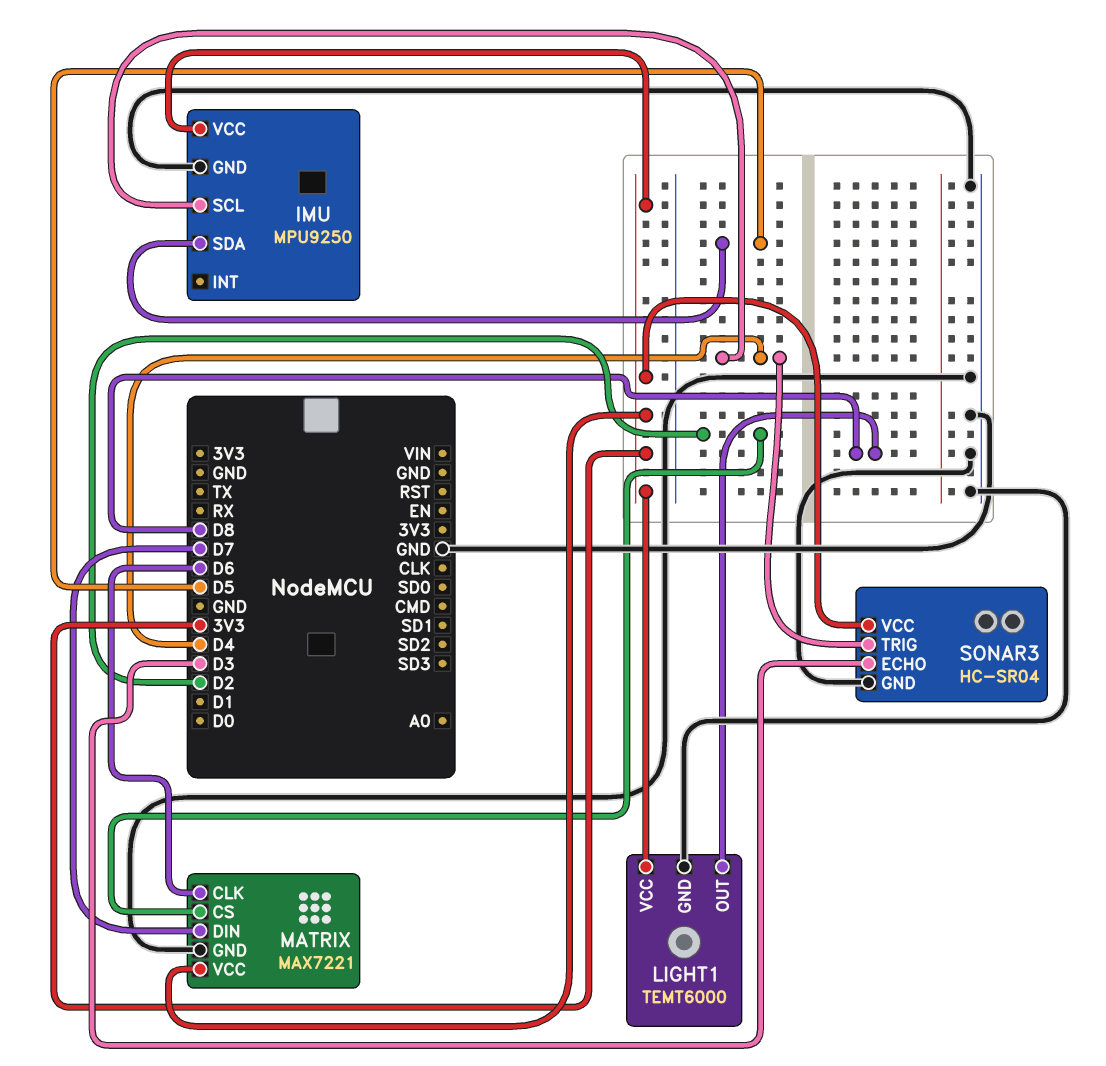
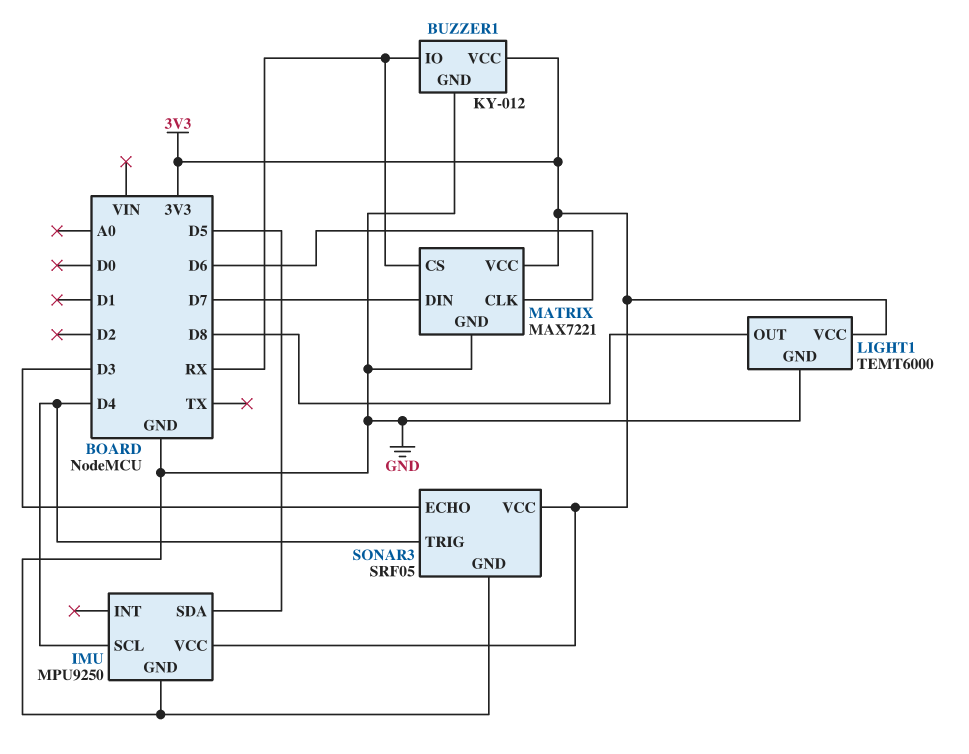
BUZZER1: none -> KY-012
BUZZER1 pin GND: none -> GND
BUZZER1 pin IO: none -> RX
BUZZER1 pin VCC: none -> 3V3
MATRIX pin CS: D2 -> RX
SONAR3: HC-SR04 -> SRF05

